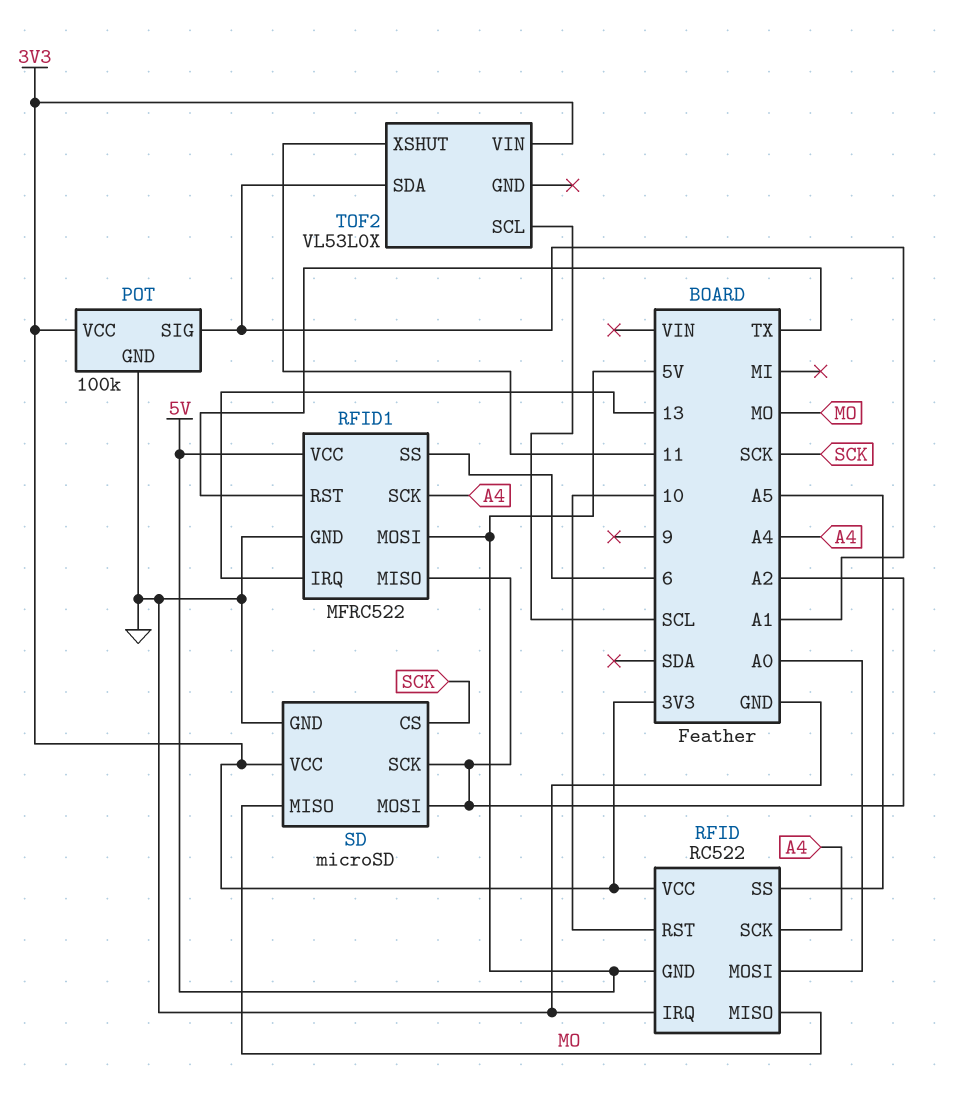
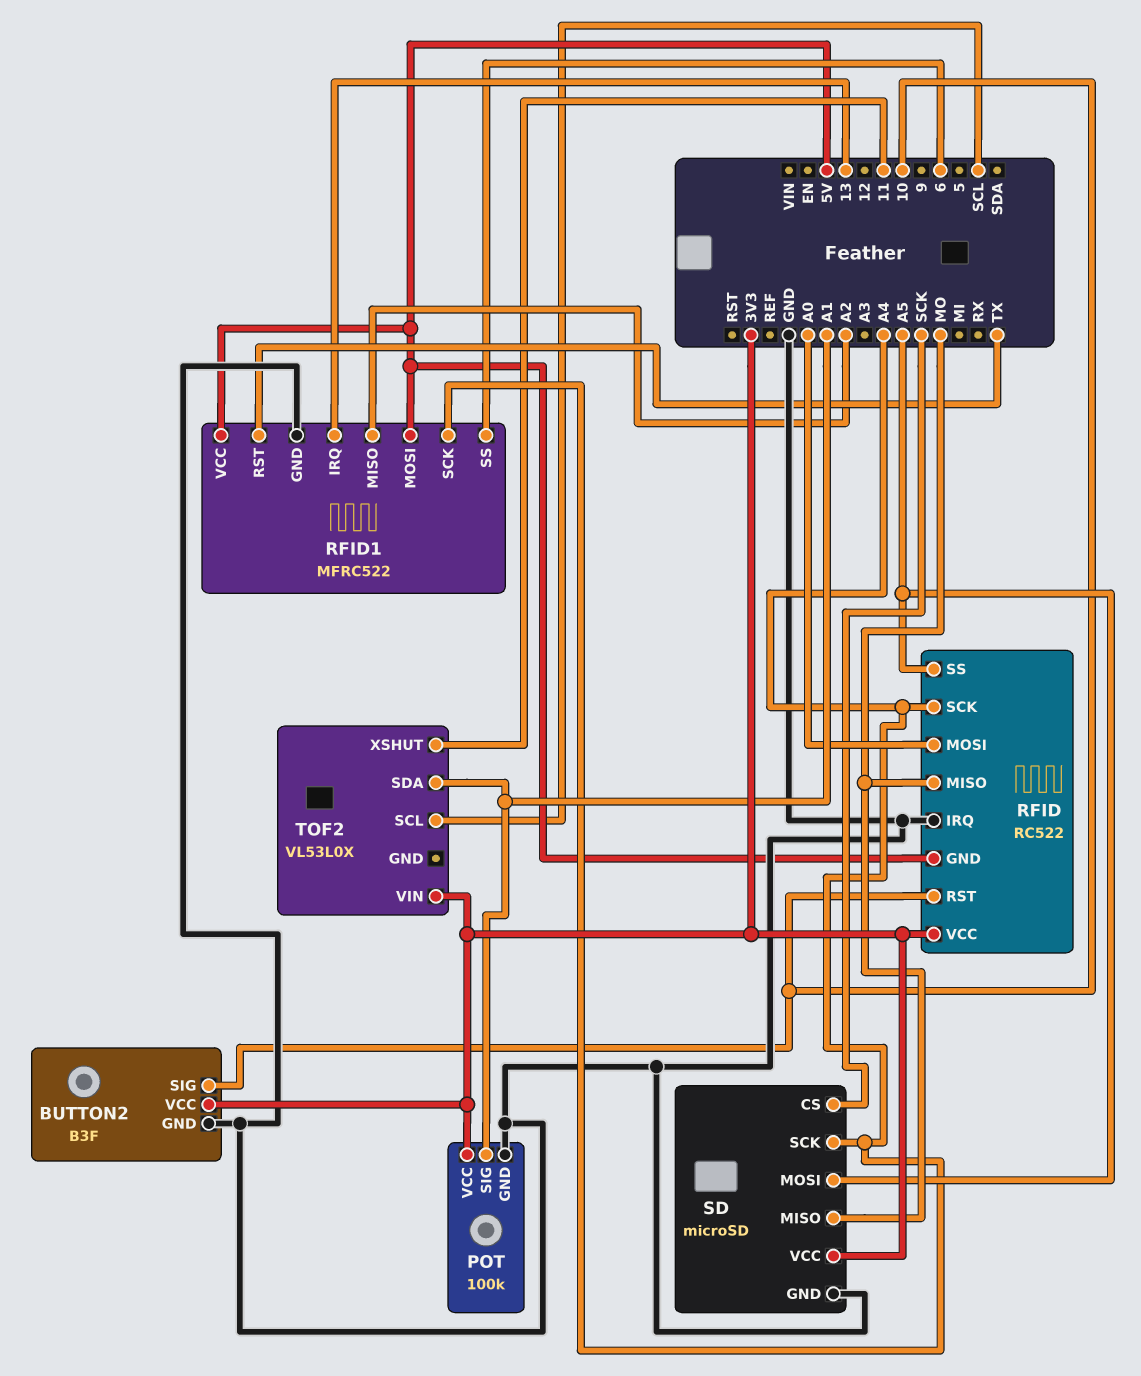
BUTTON2: none -> B3F
BUTTON2 pin GND: none -> GND
BUTTON2 pin SIG: none -> 10
BUTTON2 pin VCC: none -> 3V3
SD pin MOSI: A2 -> A5
SD pin SCK: A2 -> A4

